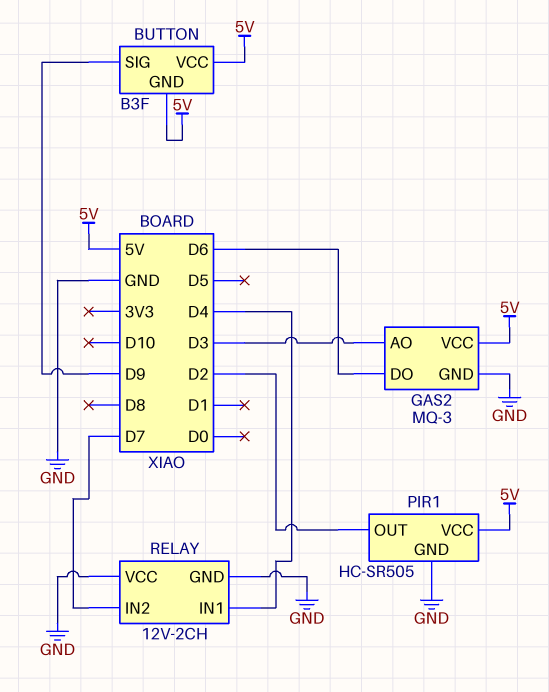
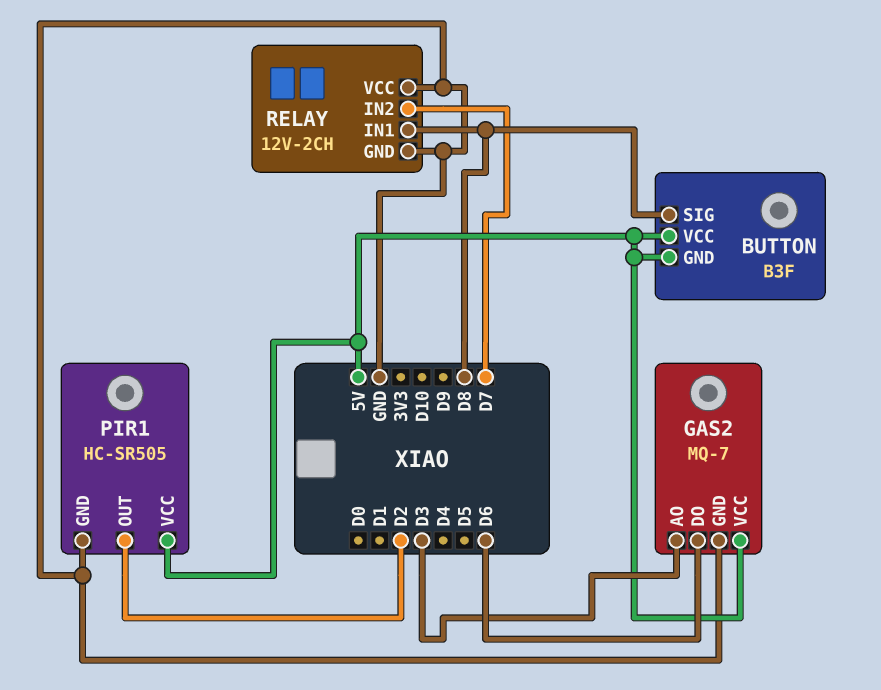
BUTTON pin SIG: D9 -> D8
GAS2: MQ-3 -> MQ-7
RELAY pin IN1: D4 -> D8

